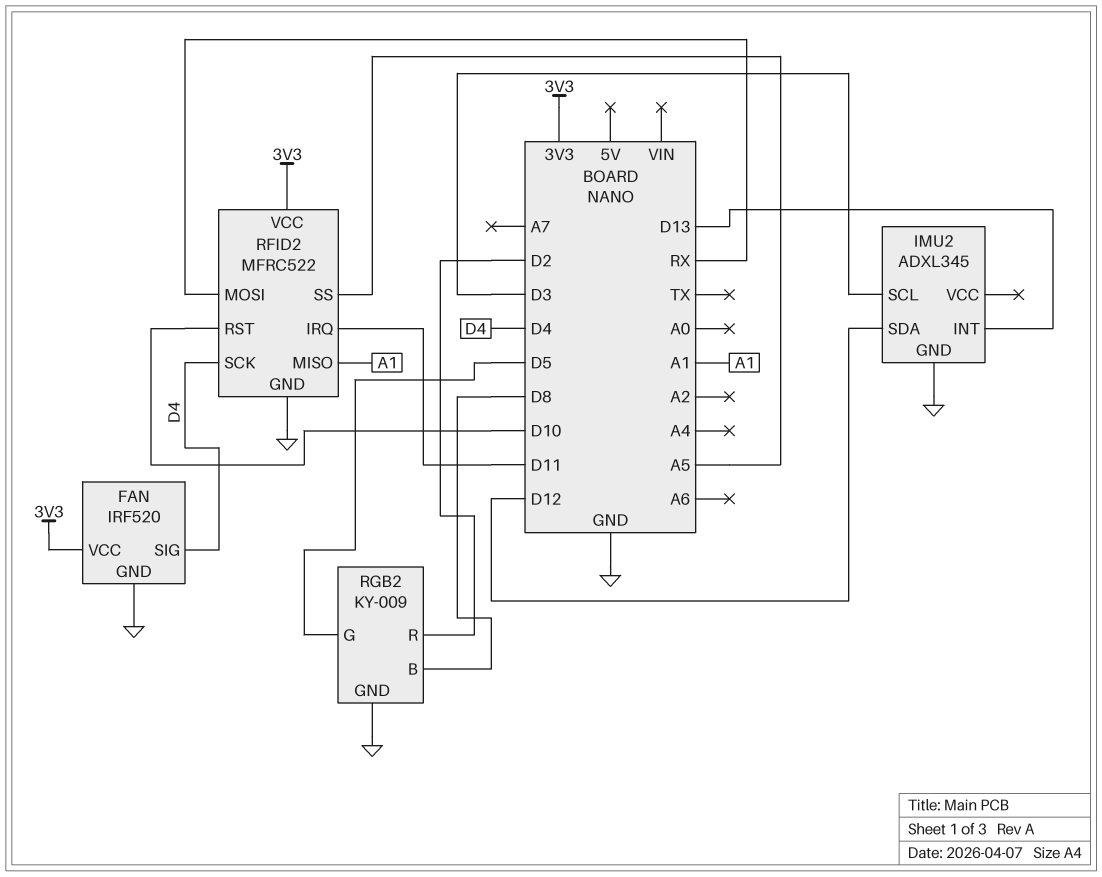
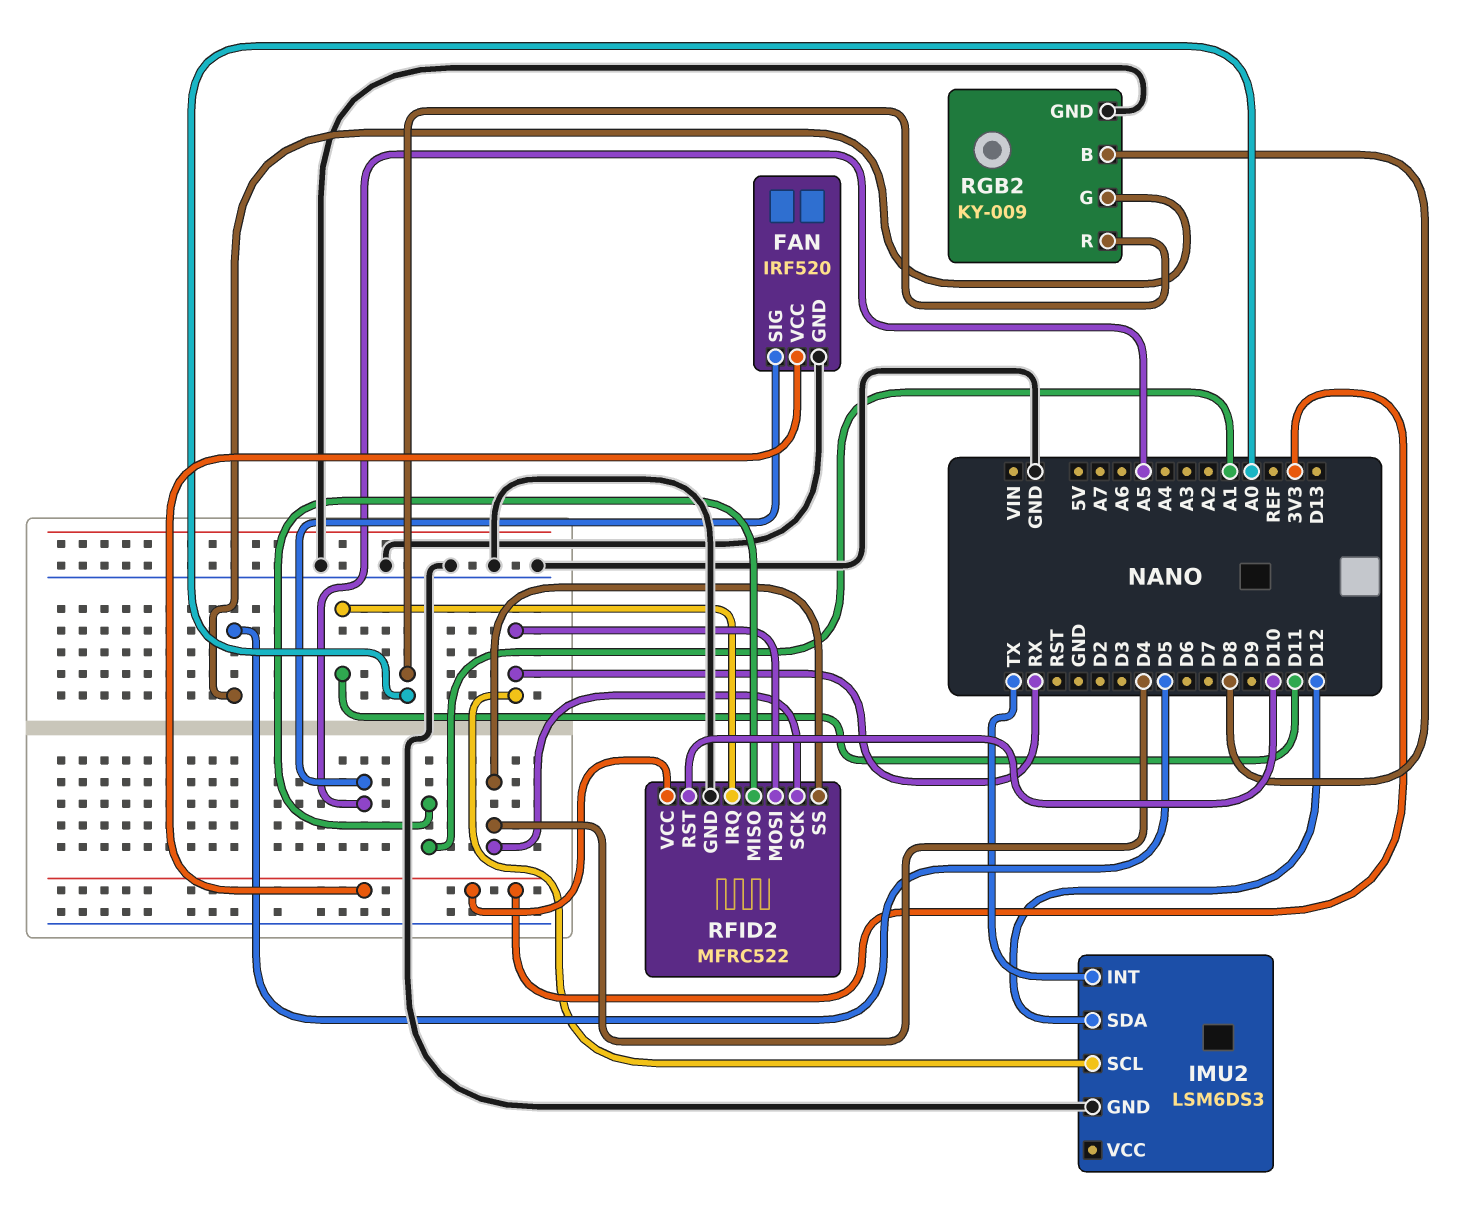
FAN pin SIG: D4 -> A5
IMU2: ADXL345 -> LSM6DS3
IMU2 pin INT: D13 -> TX
IMU2 pin SCL: D3 -> RX
RFID2 pin SS: A5 -> D4
RGB2 pin R: D2 -> A0

